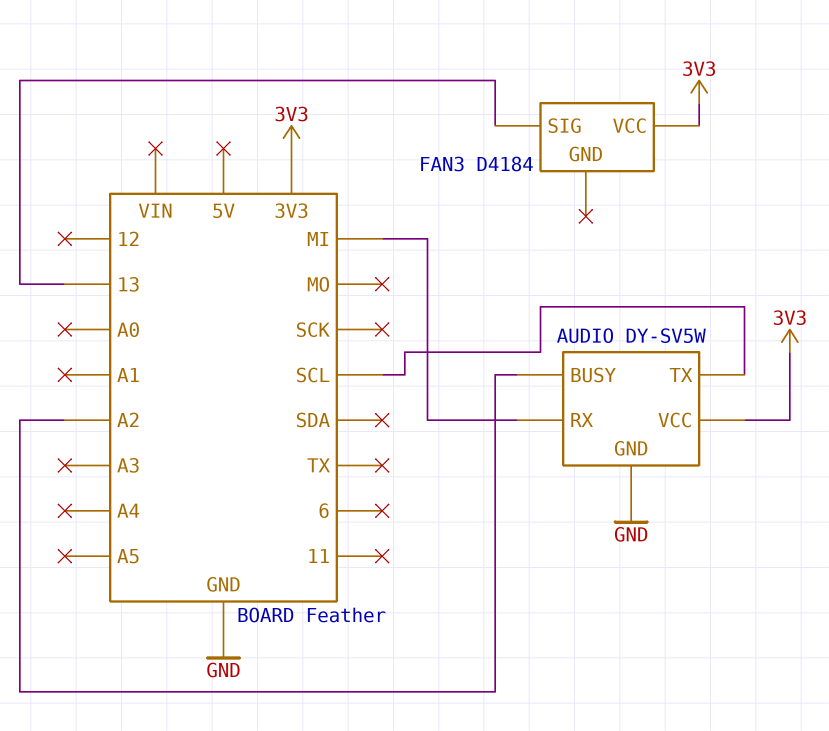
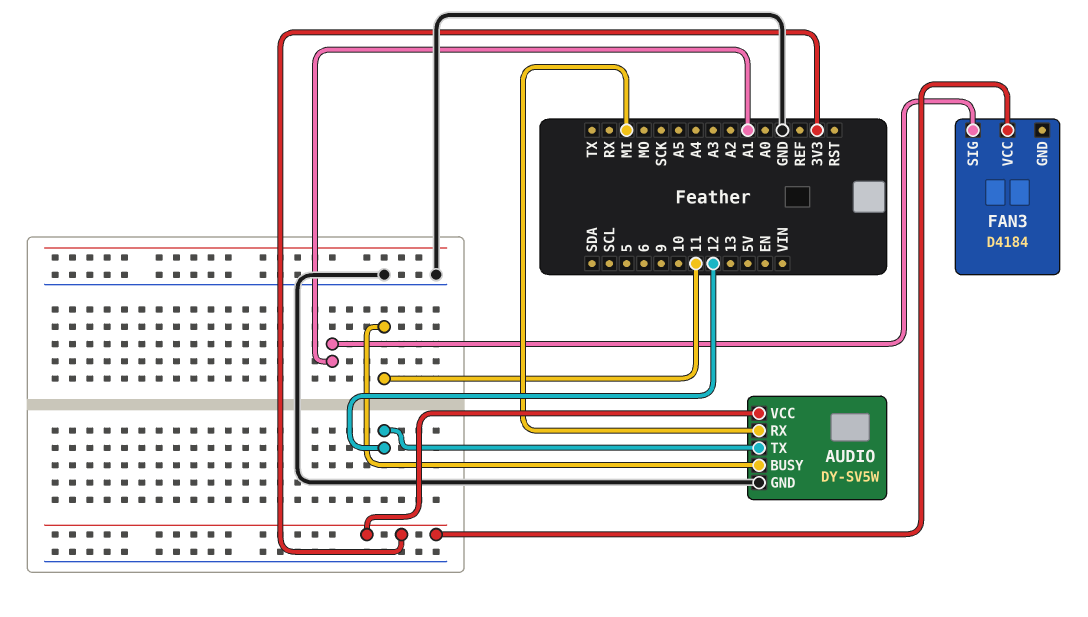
AUDIO pin BUSY: A2 -> 11
AUDIO pin TX: SCL -> 12
FAN3 pin SIG: 13 -> A1

